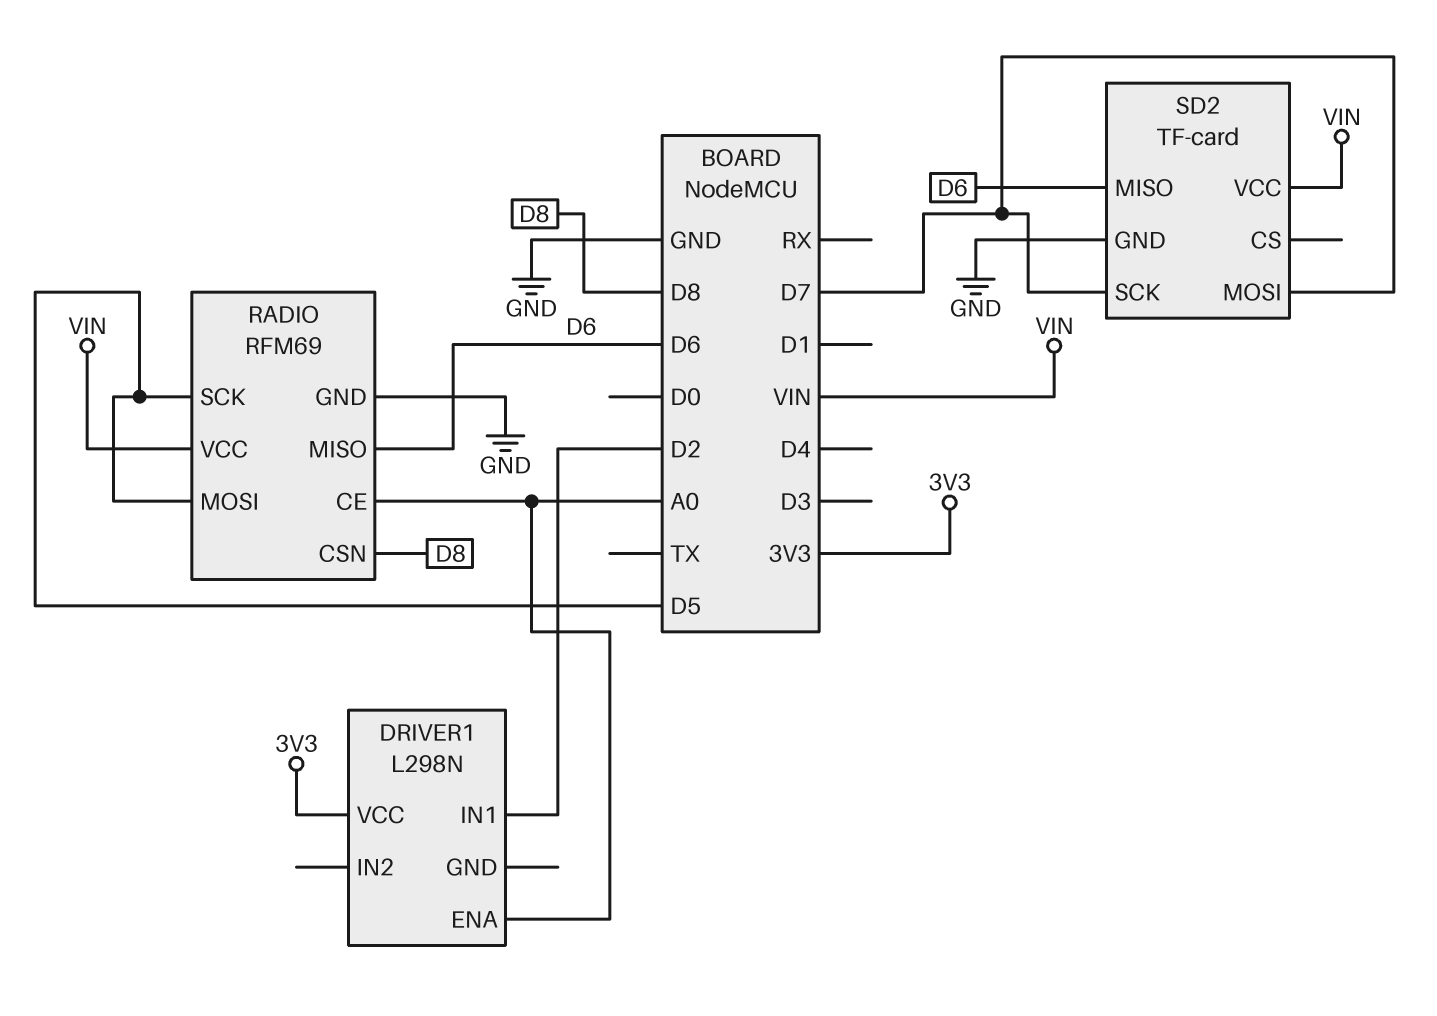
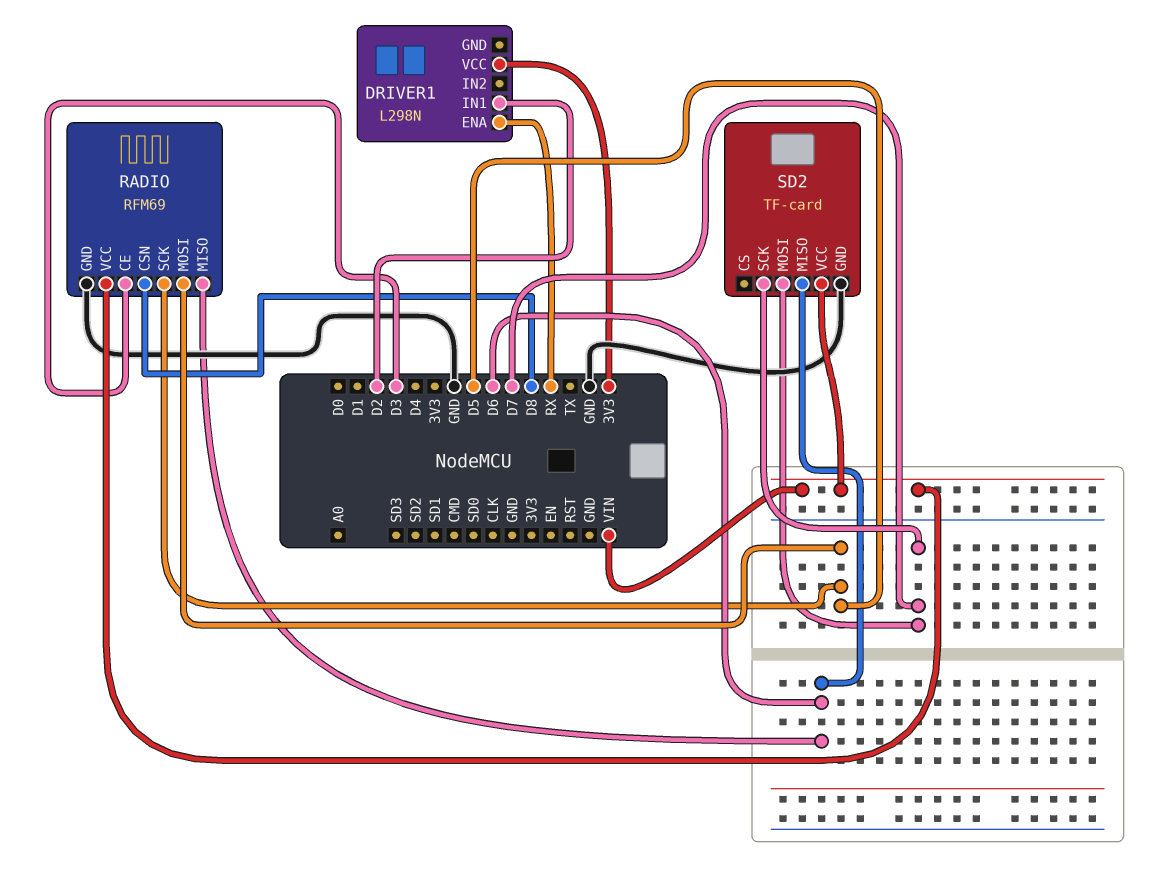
DRIVER1 pin ENA: A0 -> RX
RADIO pin CE: A0 -> D3

